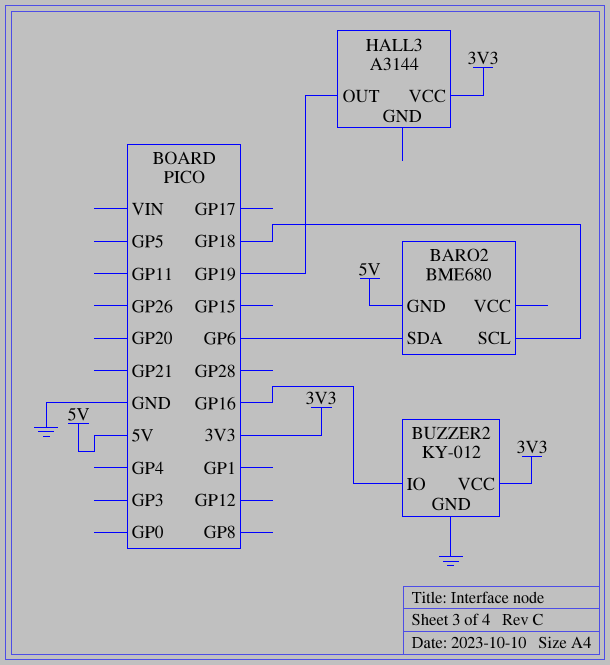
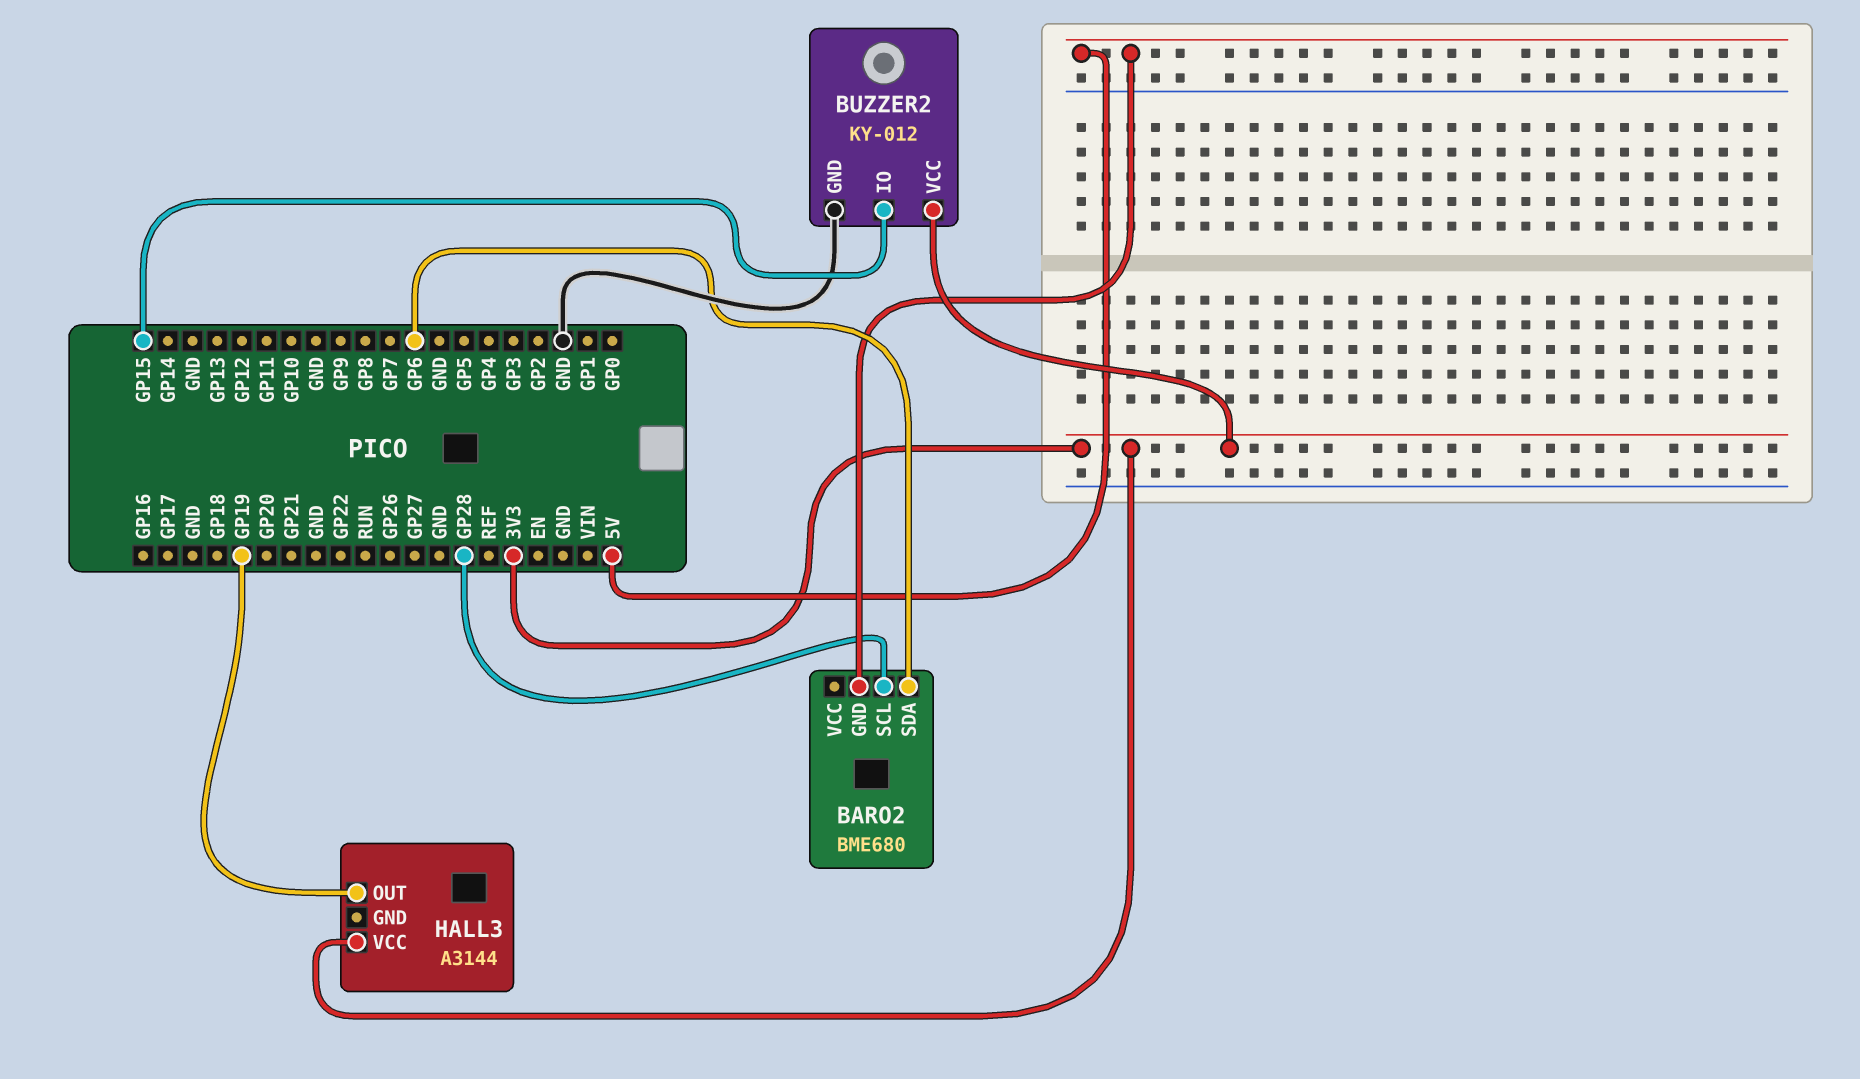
BARO2 pin SCL: GP18 -> GP28
BUZZER2 pin IO: GP16 -> GP15

